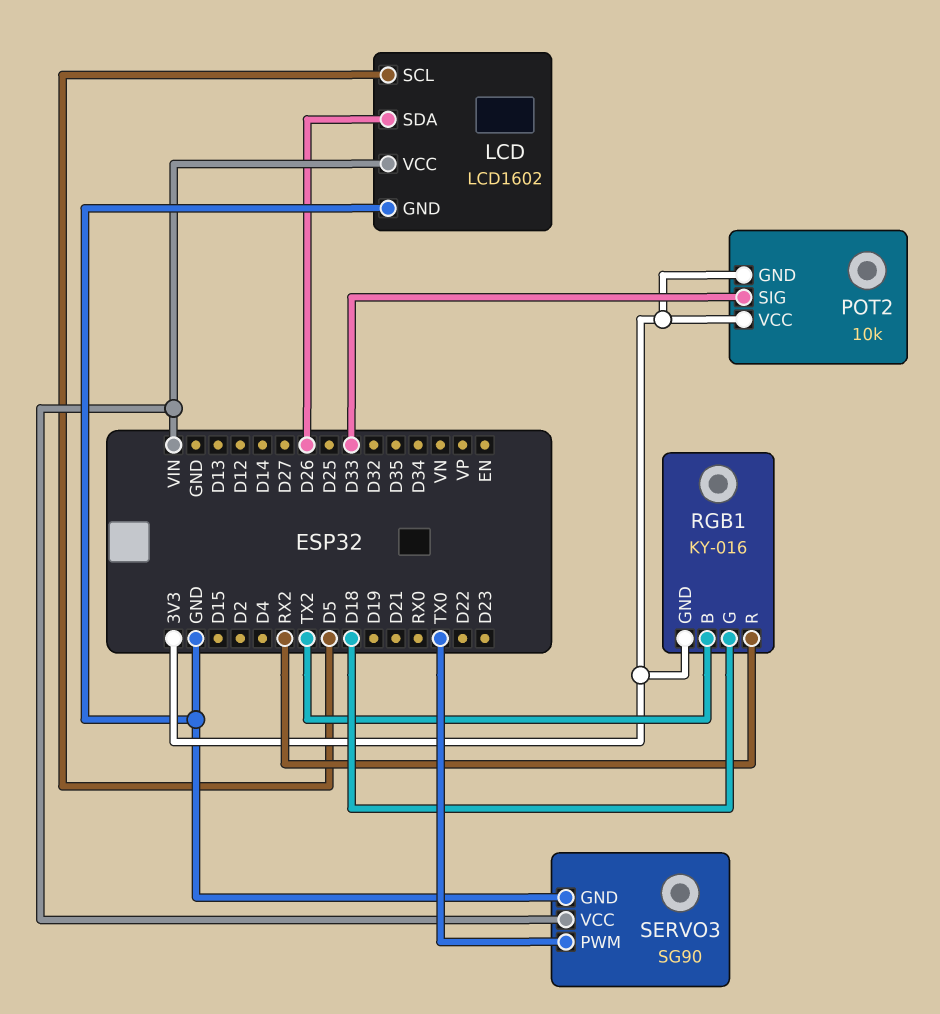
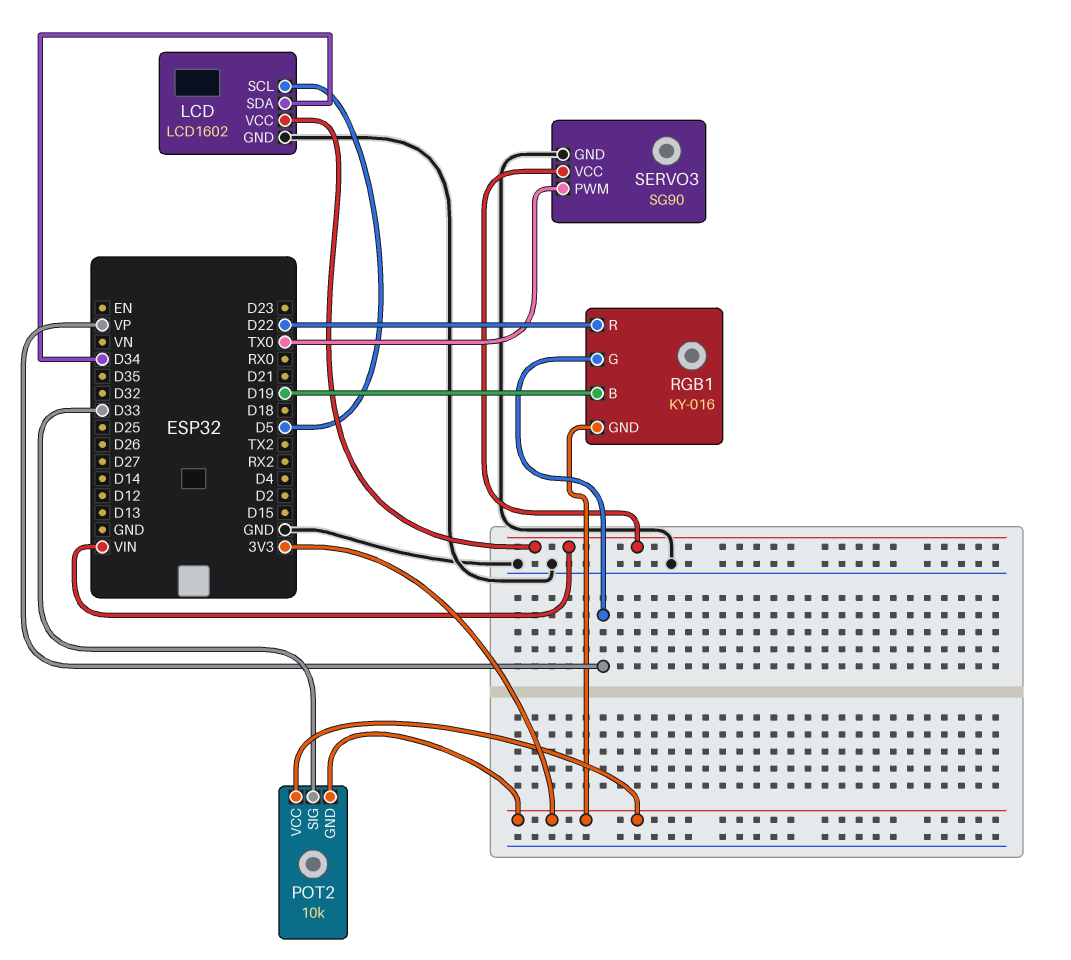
LCD pin SDA: D26 -> D34
RGB1 pin B: TX2 -> D19
RGB1 pin G: D18 -> VP
RGB1 pin R: RX2 -> D22

